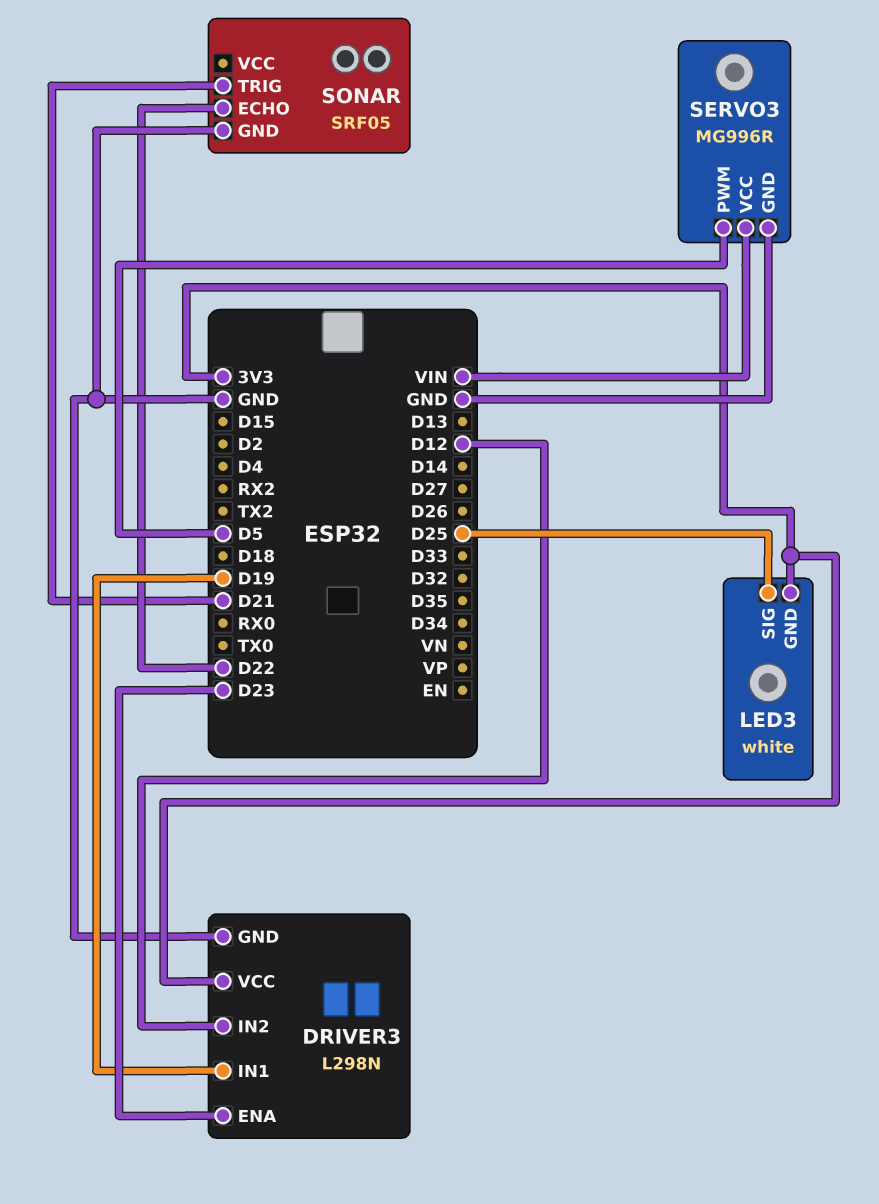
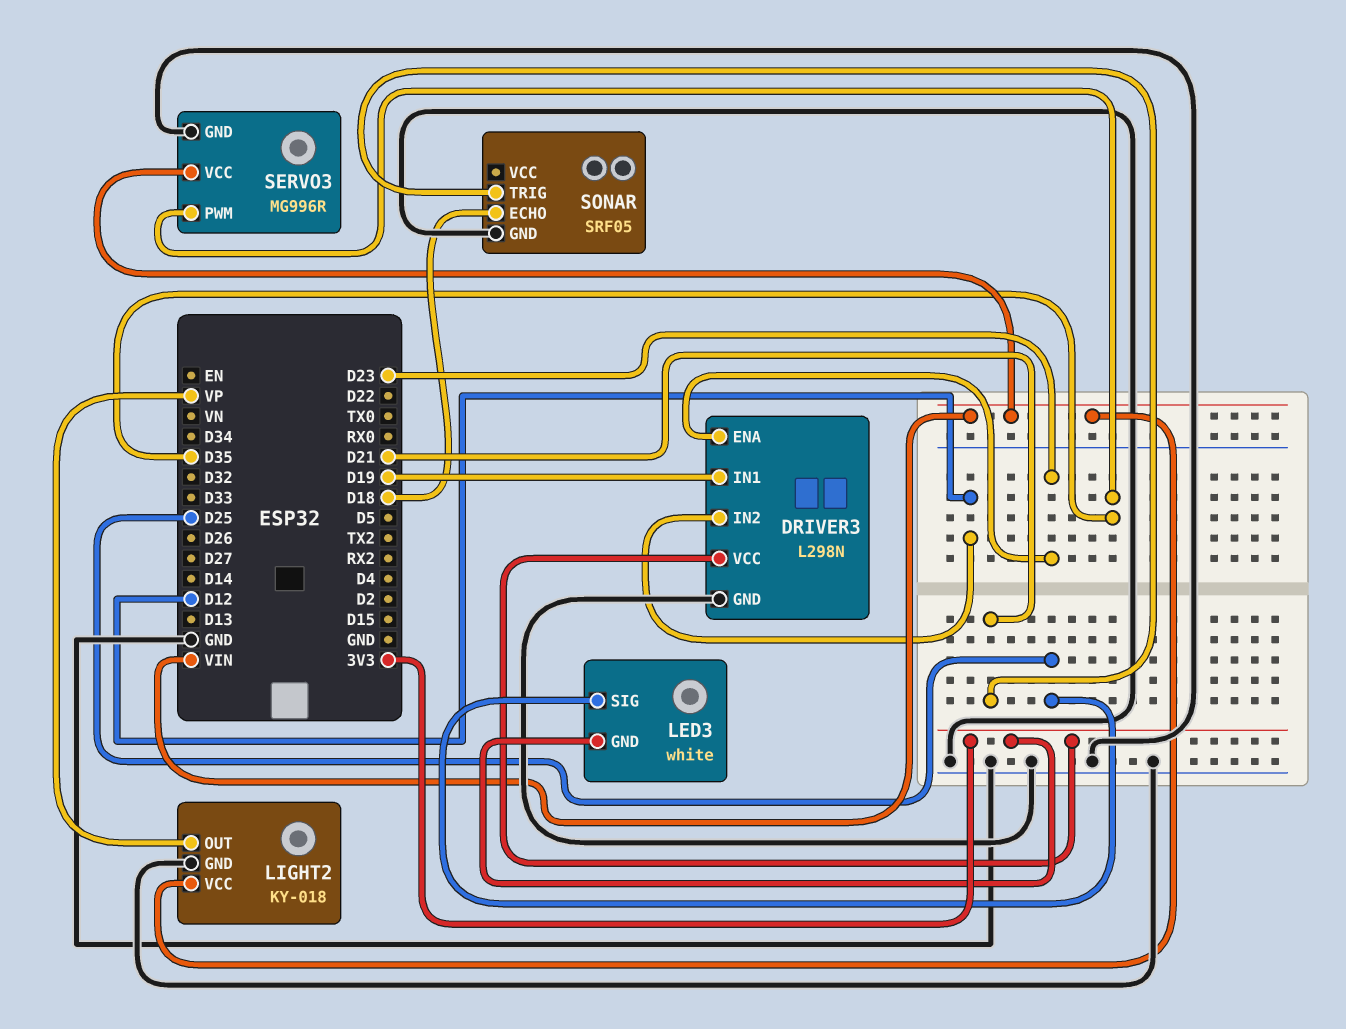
LIGHT2: none -> KY-018
LIGHT2 pin GND: none -> GND
LIGHT2 pin OUT: none -> VP
LIGHT2 pin VCC: none -> VIN
SERVO3 pin PWM: D5 -> D35
SONAR pin ECHO: D22 -> D18

